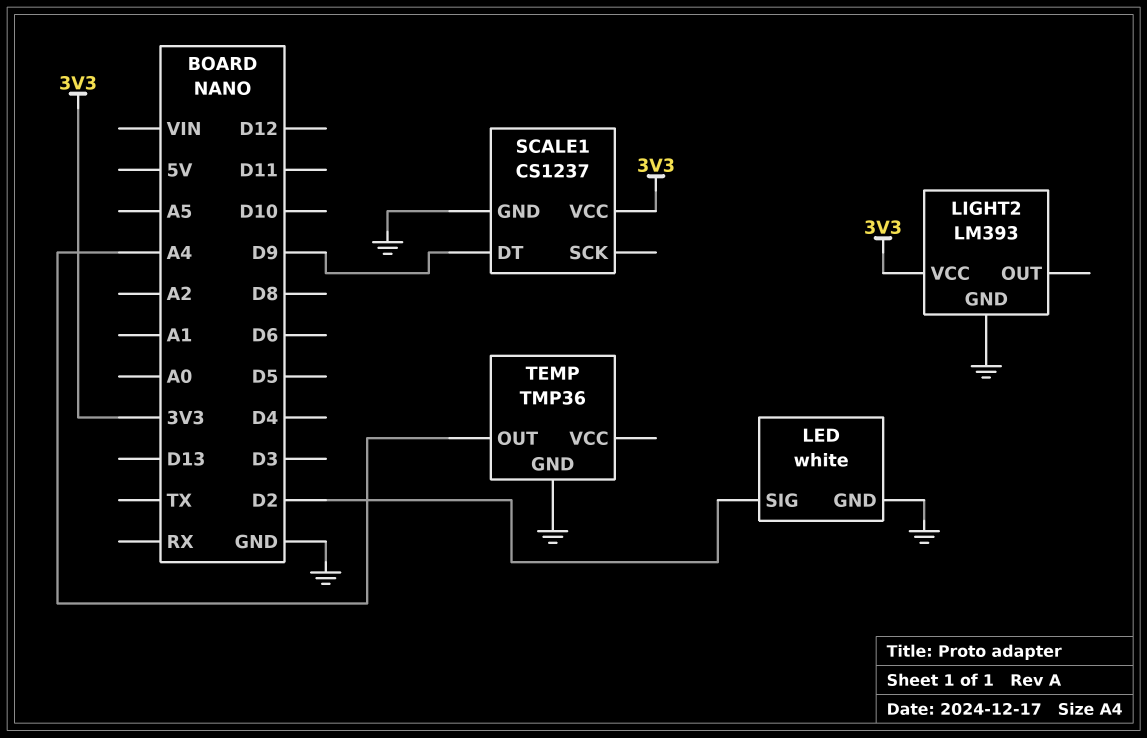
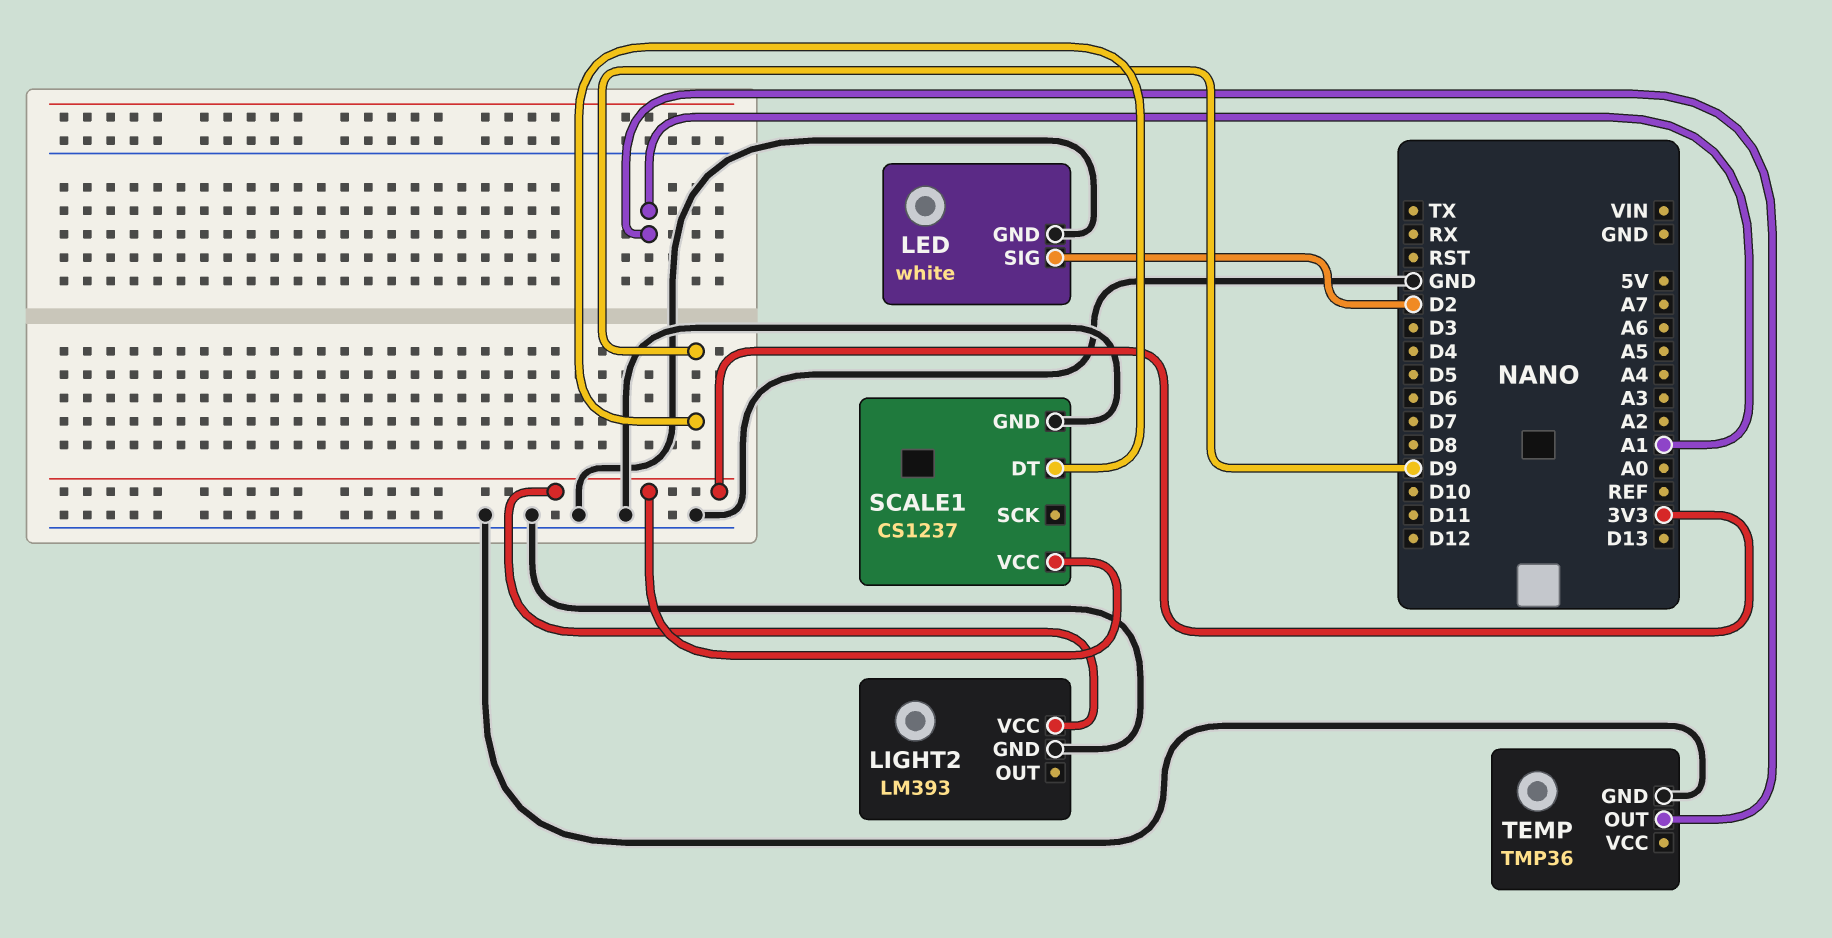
TEMP pin OUT: A4 -> A1

